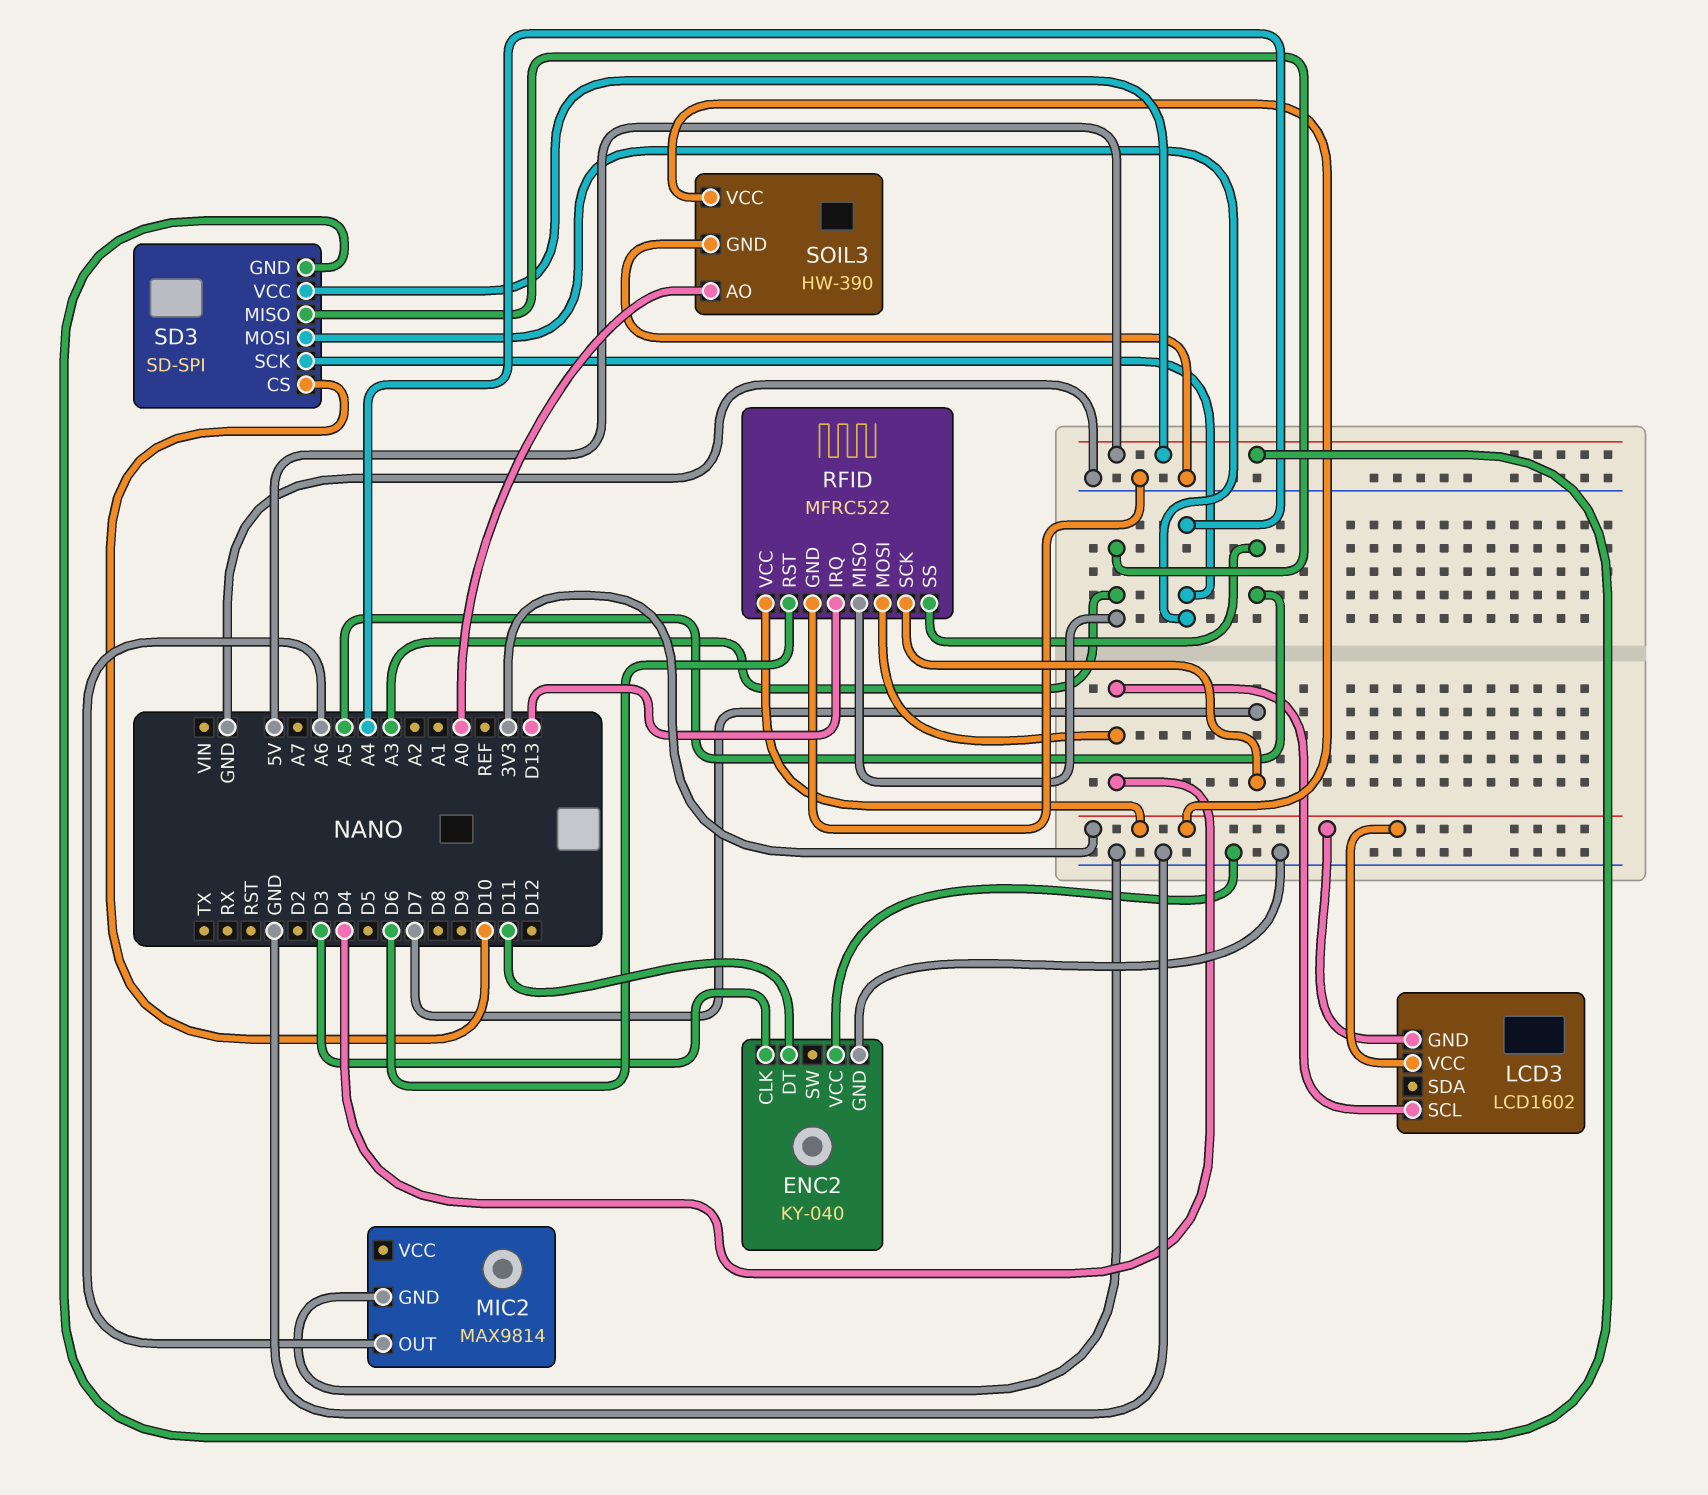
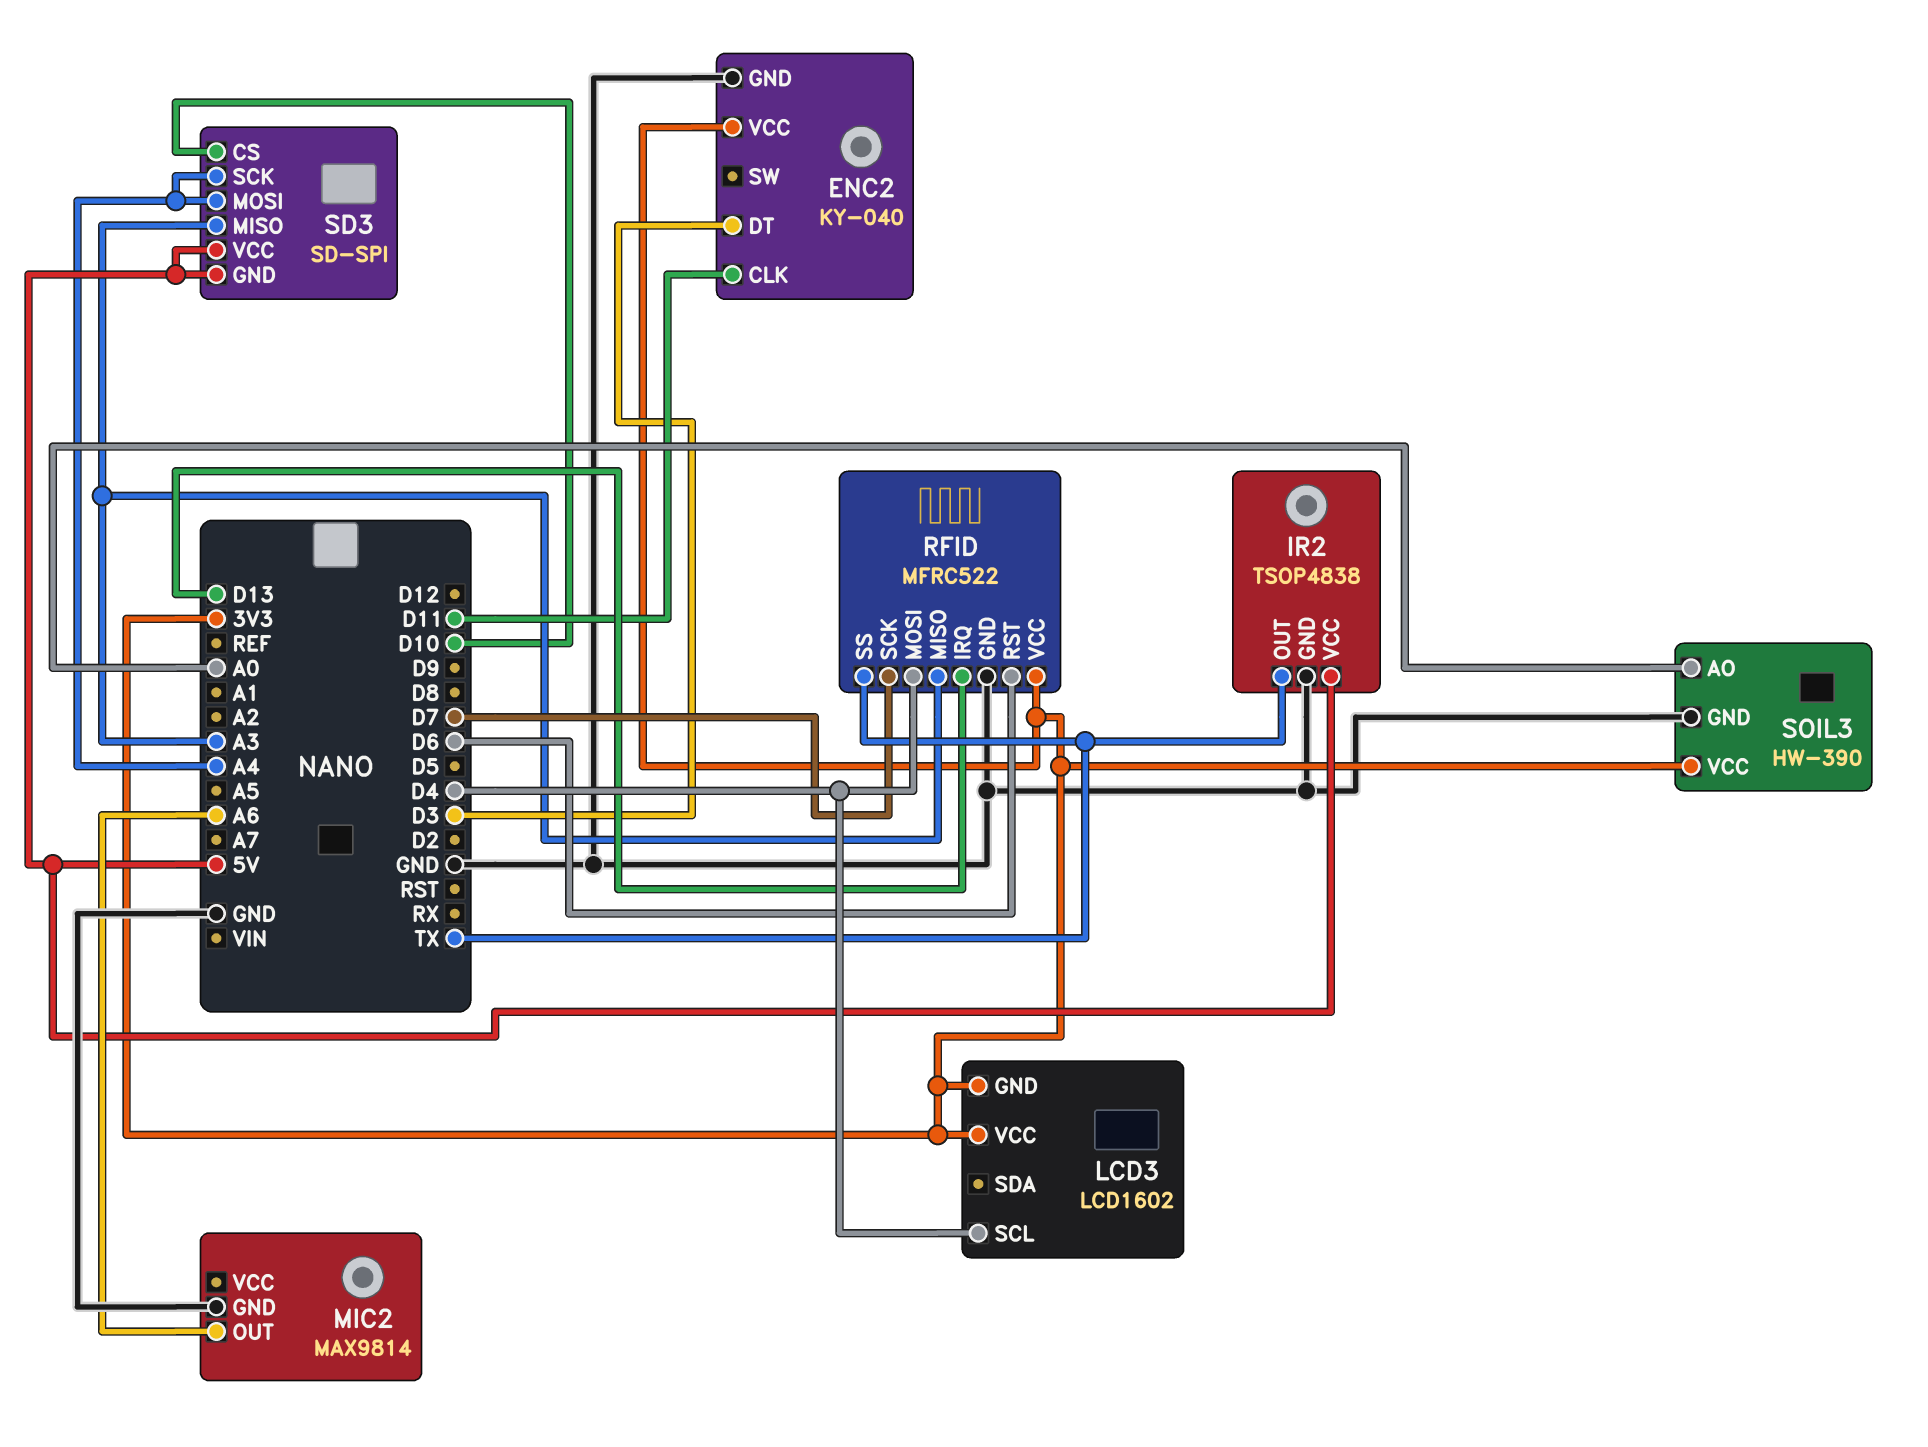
ENC2 pin CLK: D3 -> D11
ENC2 pin DT: D11 -> D3
ENC2 pin VCC: GND -> 3V3
IR2: none -> TSOP4838
IR2 pin GND: none -> GND
IR2 pin OUT: none -> TX
IR2 pin VCC: none -> 5V
RFID pin SS: A5 -> TX

